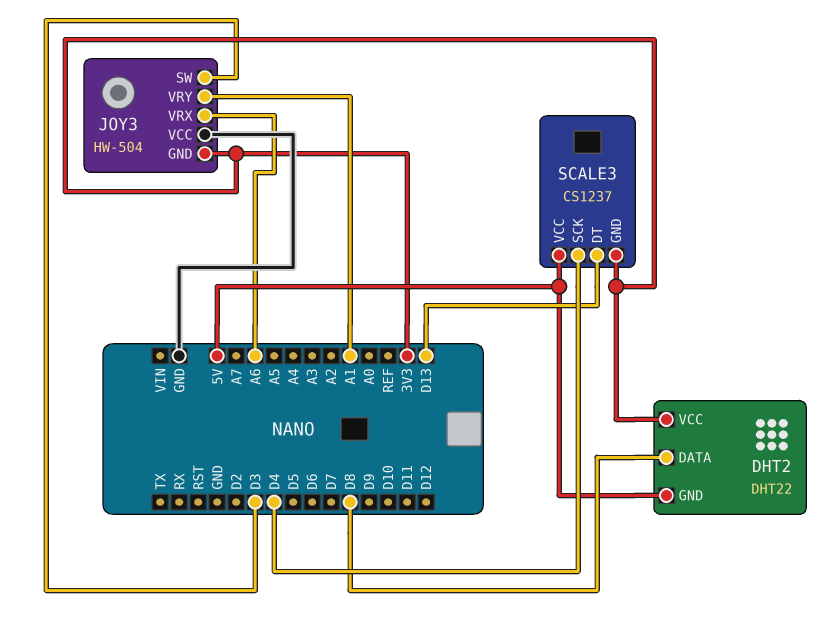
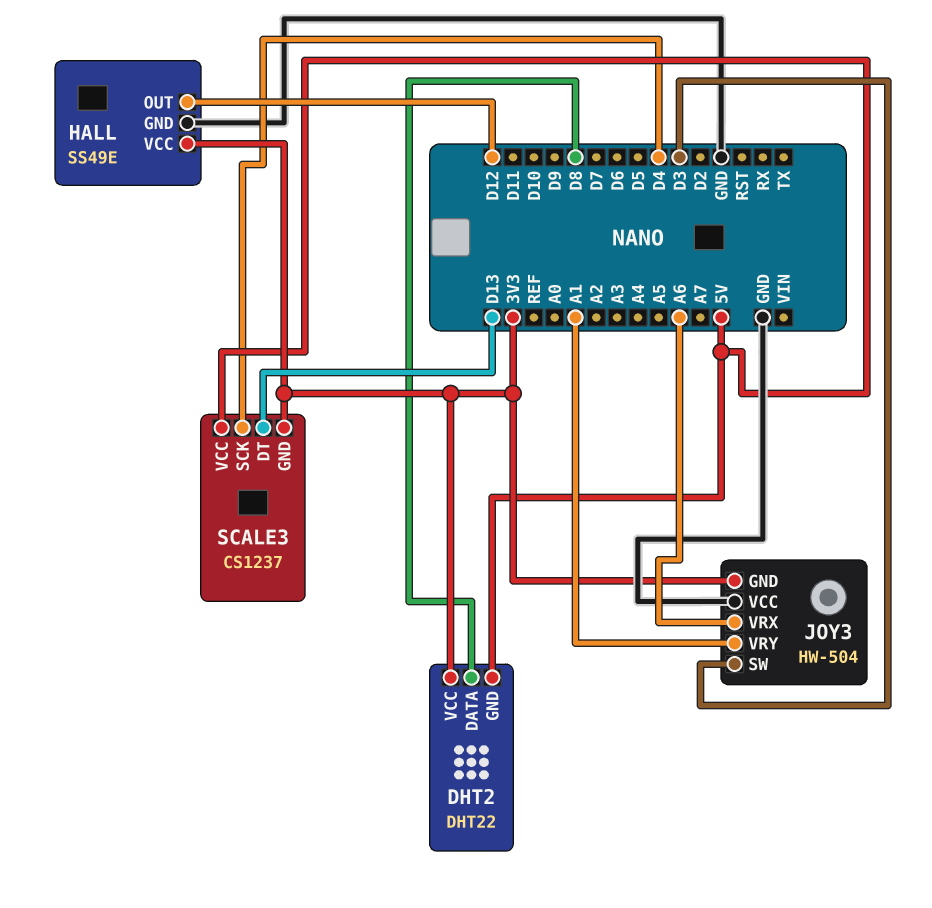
HALL: none -> SS49E
HALL pin GND: none -> GND
HALL pin OUT: none -> D12
HALL pin VCC: none -> 3V3

